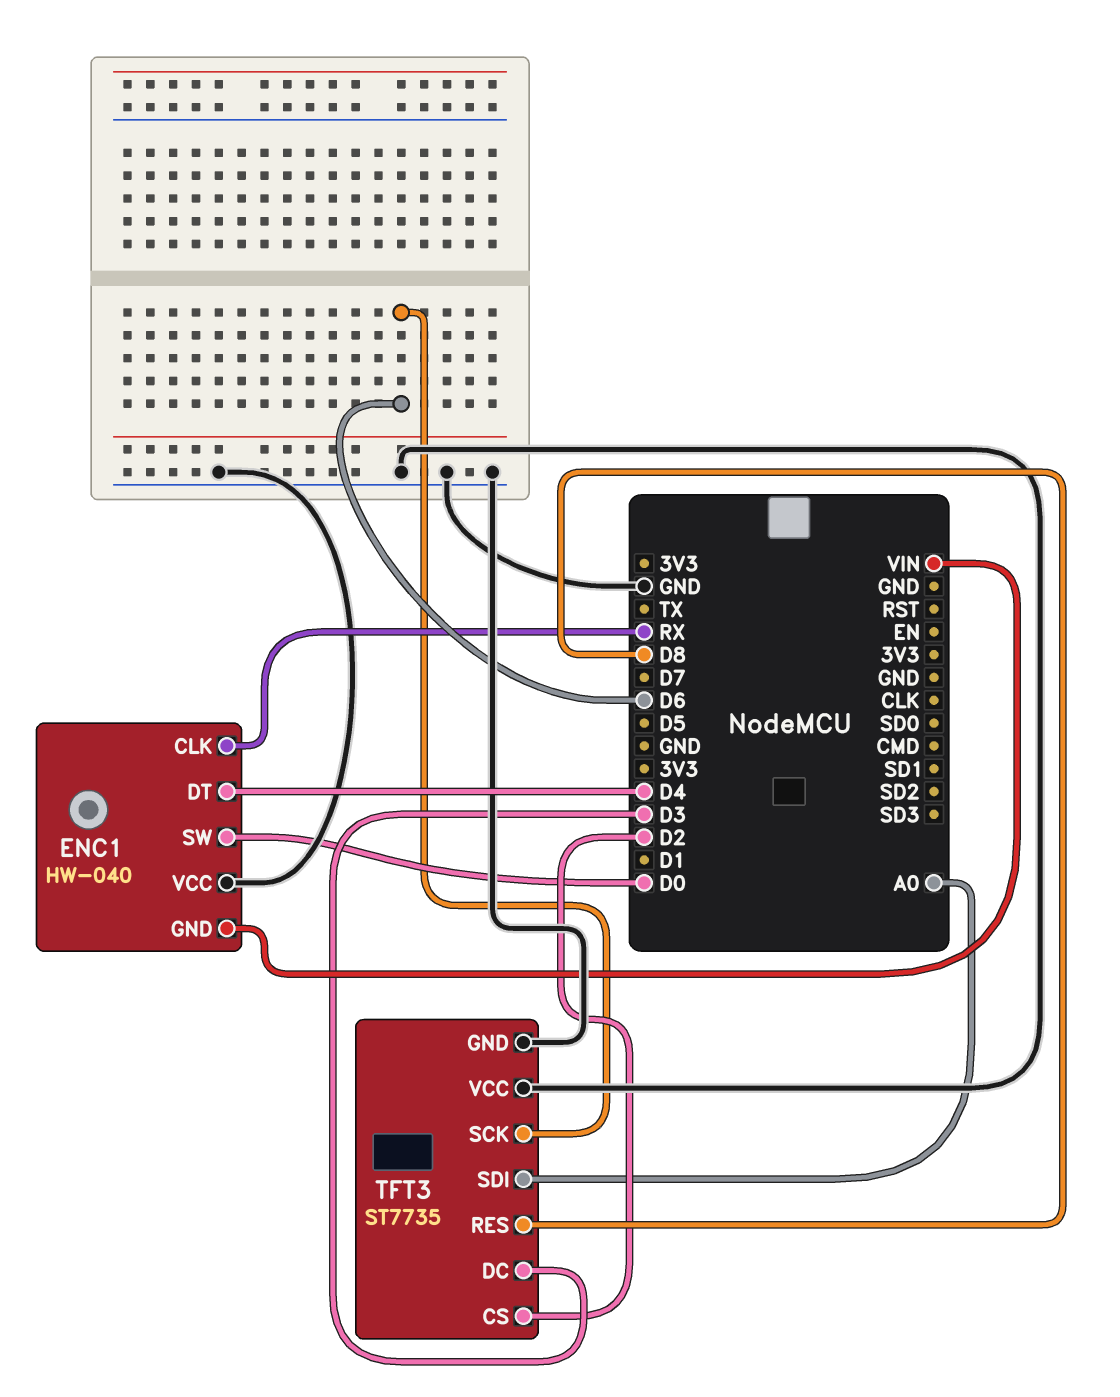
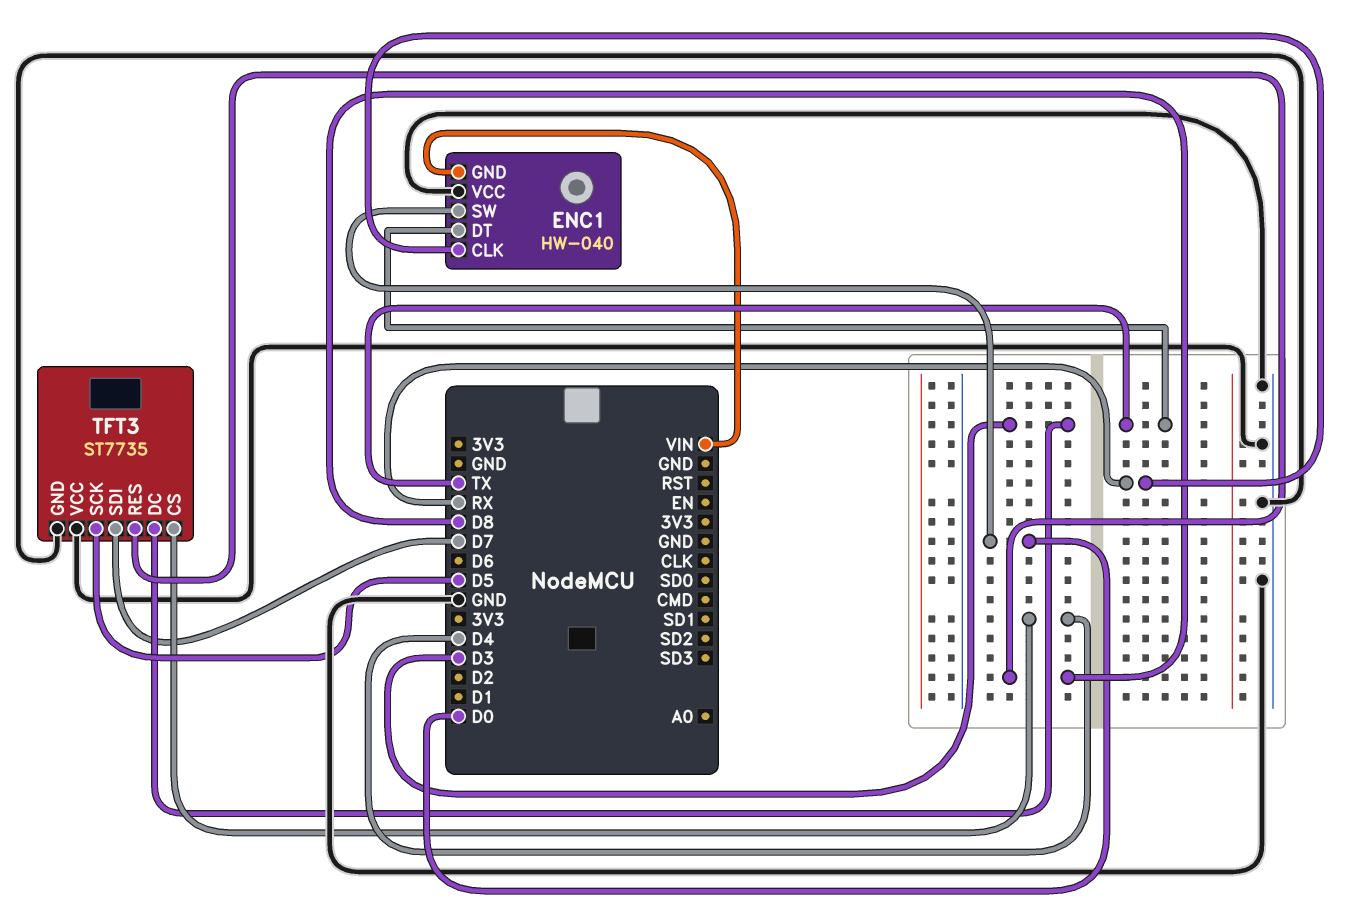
ENC1 pin DT: D4 -> TX
TFT3 pin CS: D2 -> D4
TFT3 pin SCK: D6 -> D5
TFT3 pin SDI: A0 -> D7

